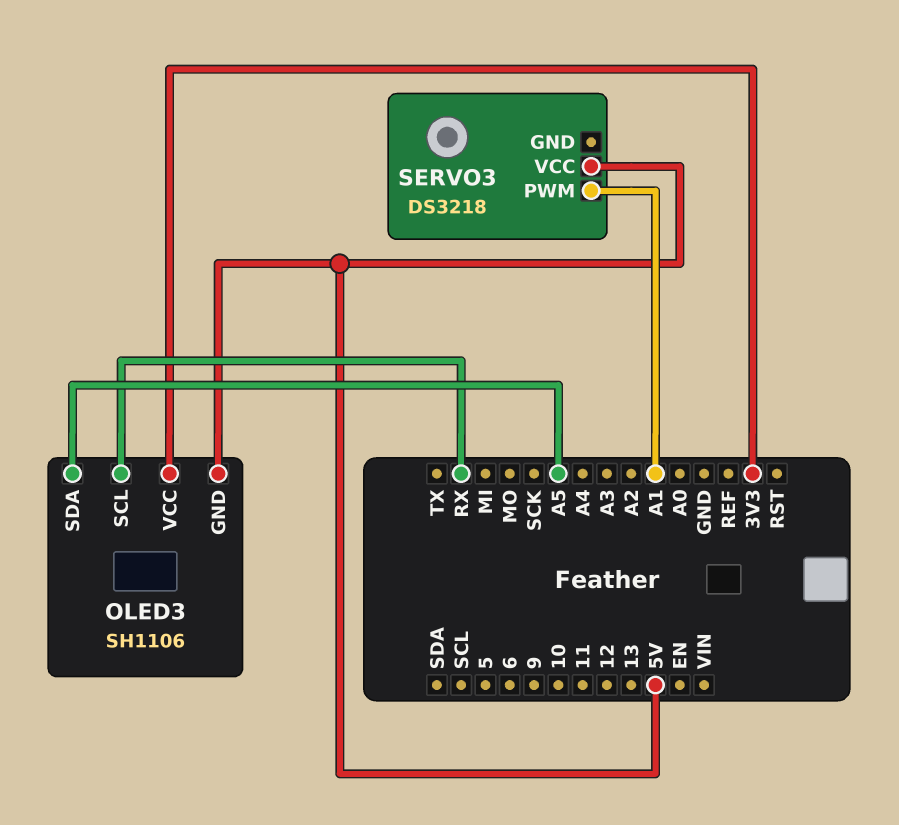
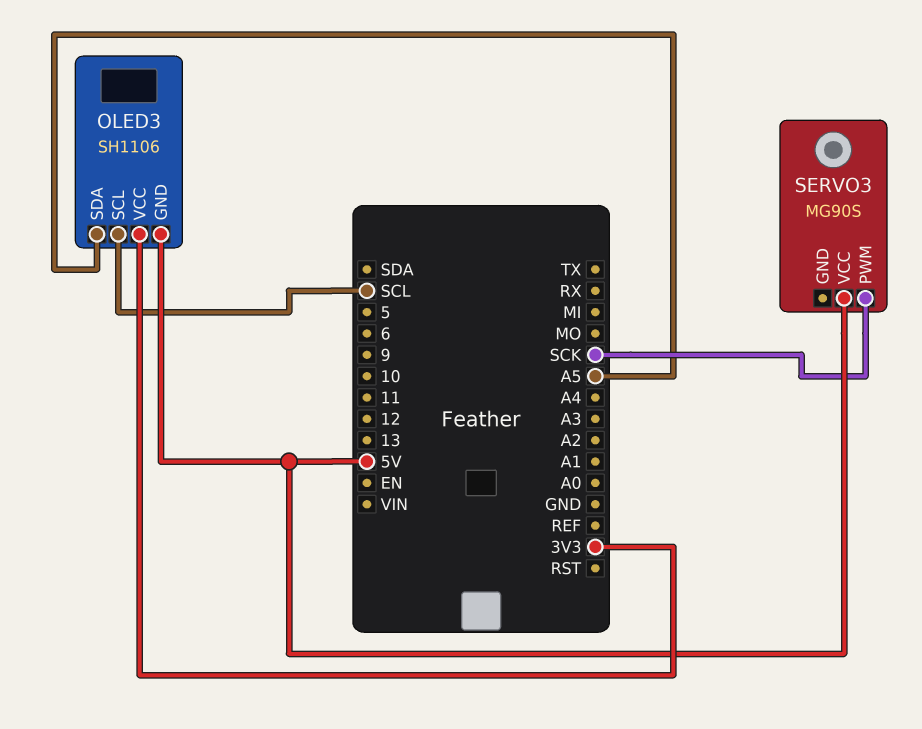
OLED3 pin SCL: RX -> SCL
SERVO3: DS3218 -> MG90S
SERVO3 pin PWM: A1 -> SCK

